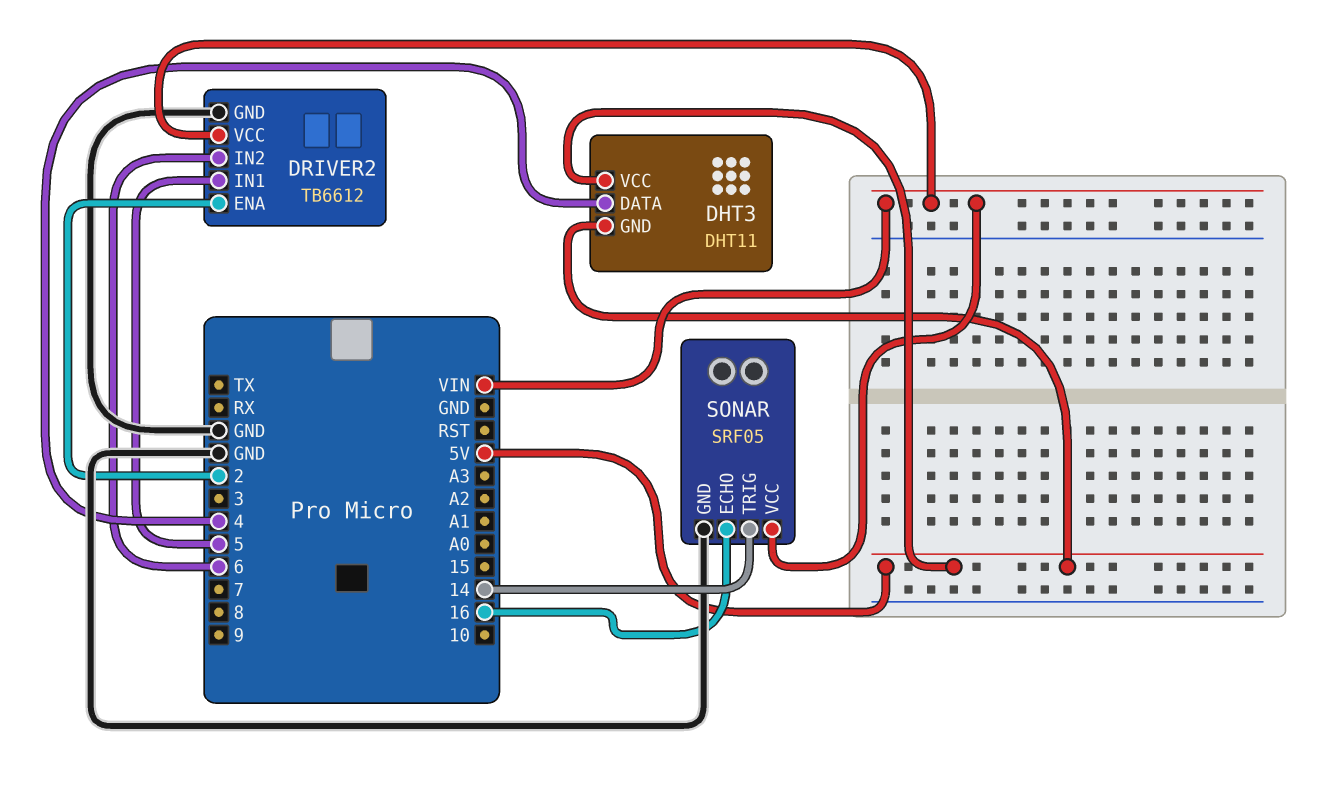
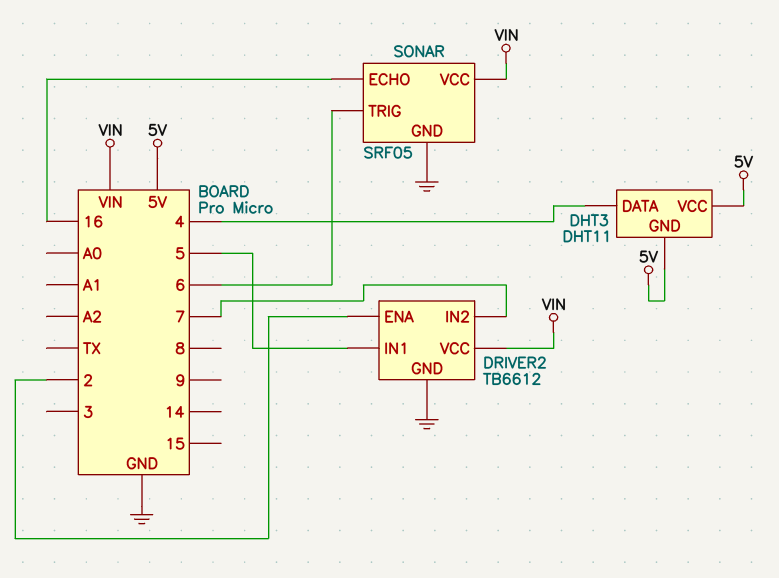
DRIVER2 pin IN2: 6 -> 7
SONAR pin TRIG: 14 -> 6

